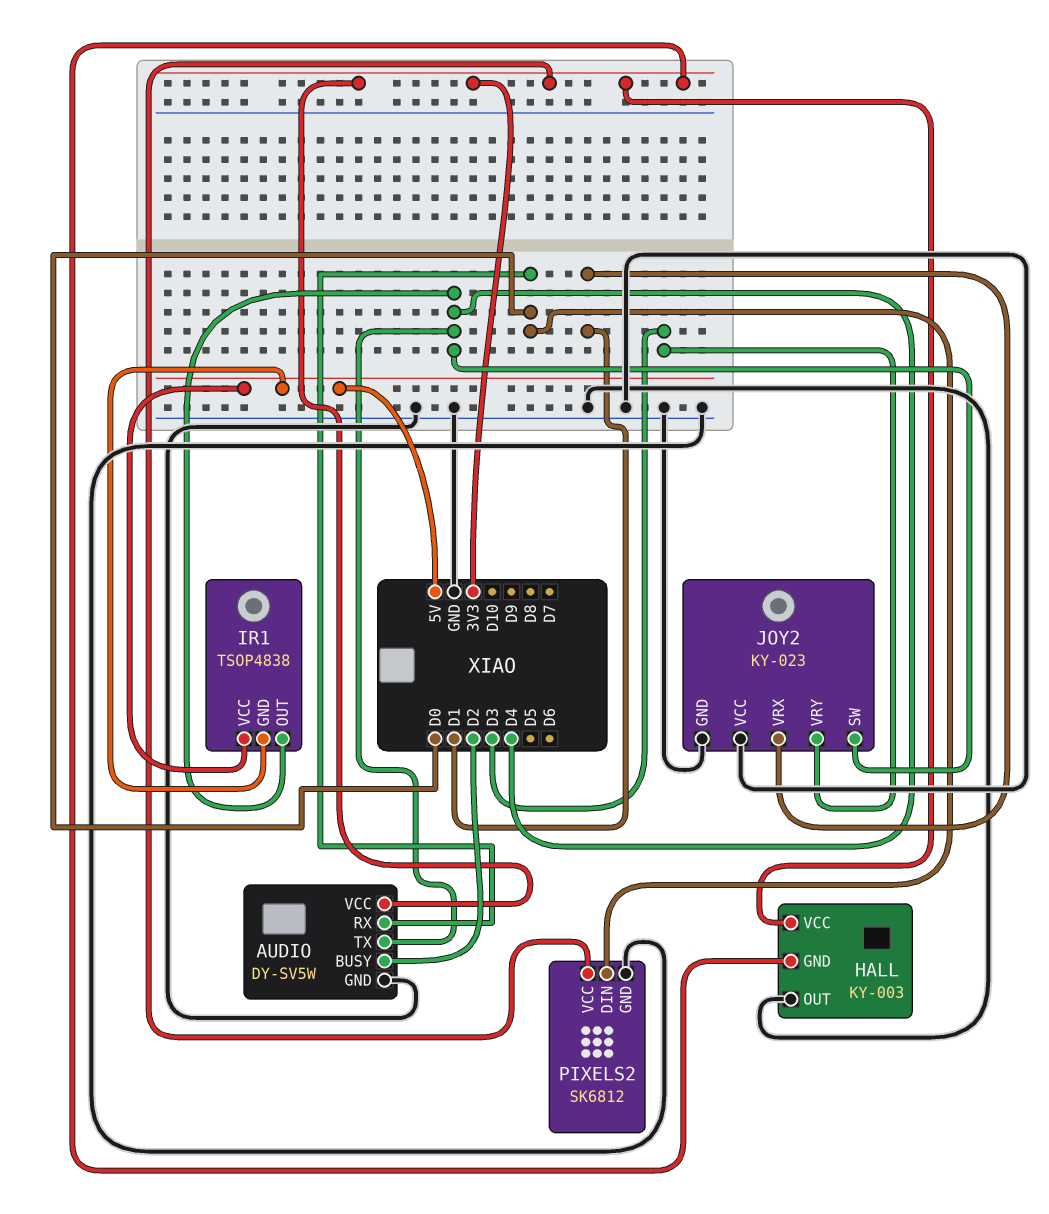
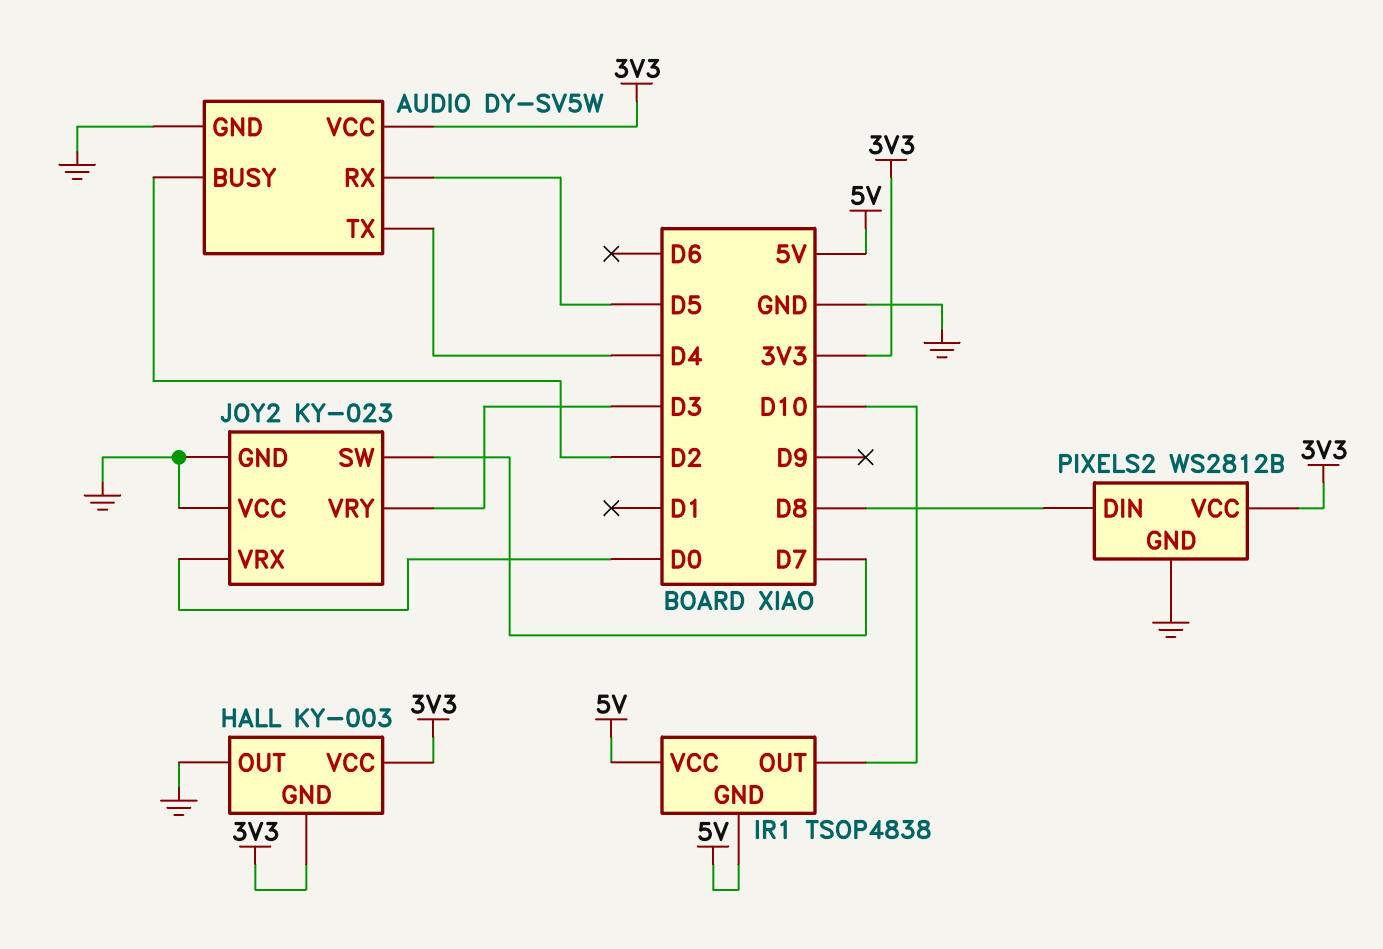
AUDIO pin RX: D0 -> D5
IR1 pin OUT: D4 -> D10
JOY2 pin SW: D4 -> D7
JOY2 pin VRX: D1 -> D0
PIXELS2: SK6812 -> WS2812B
PIXELS2 pin DIN: D0 -> D8

